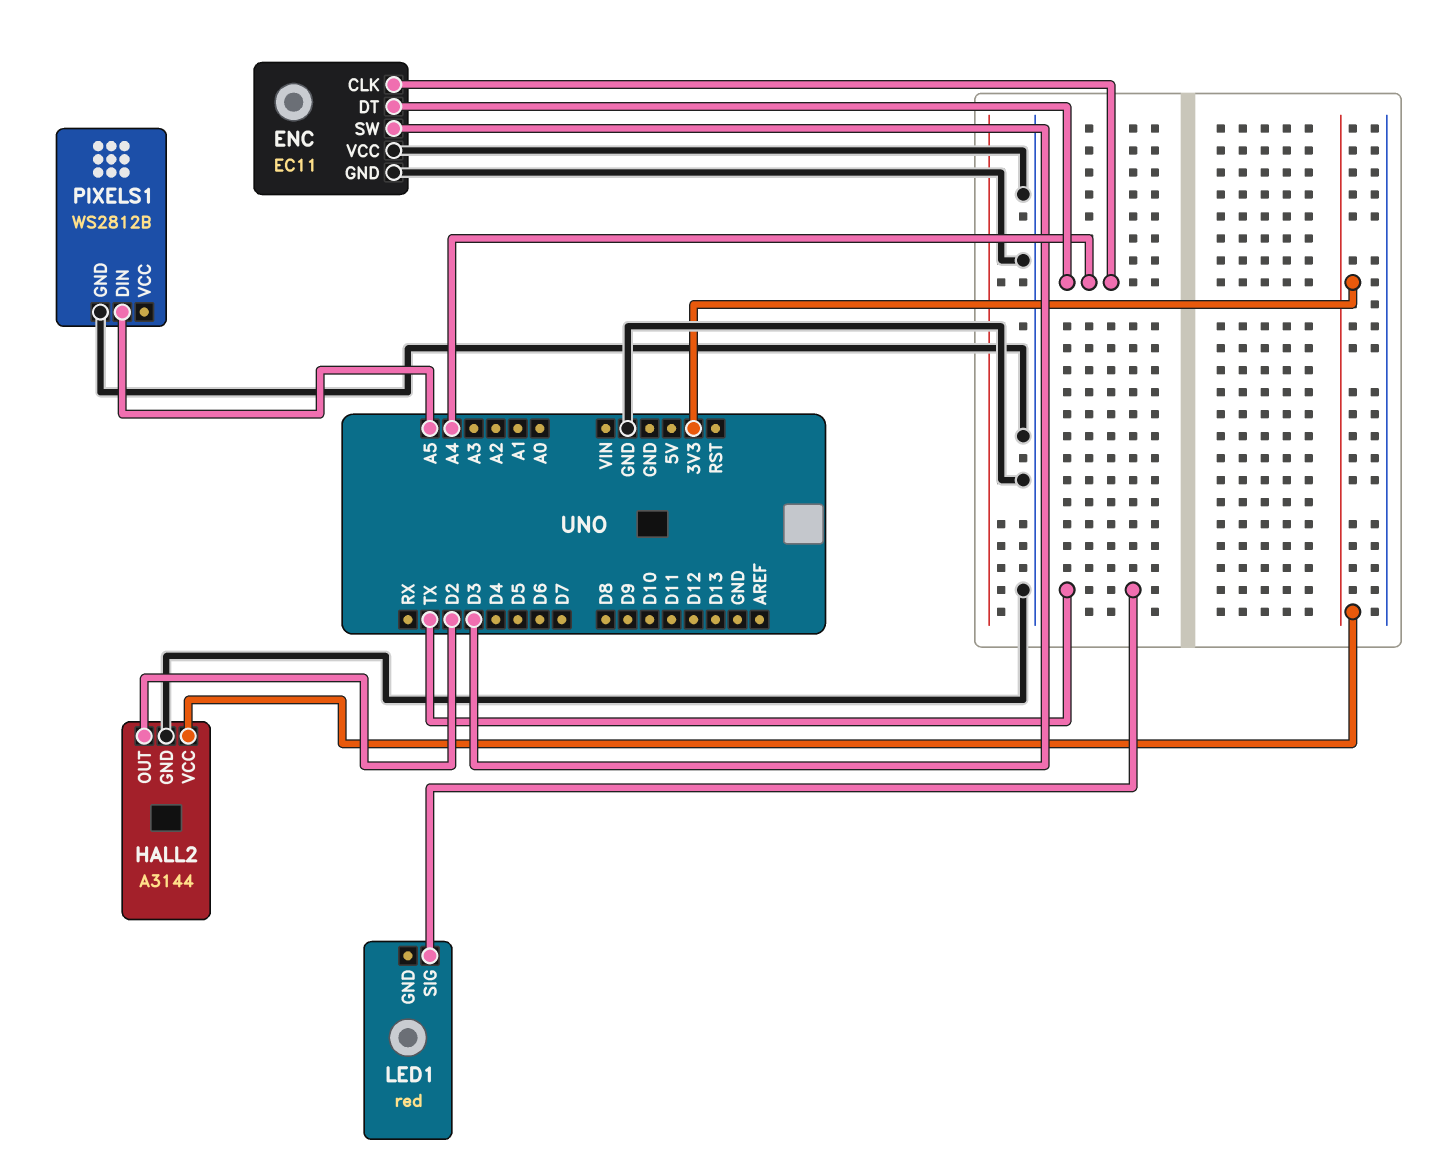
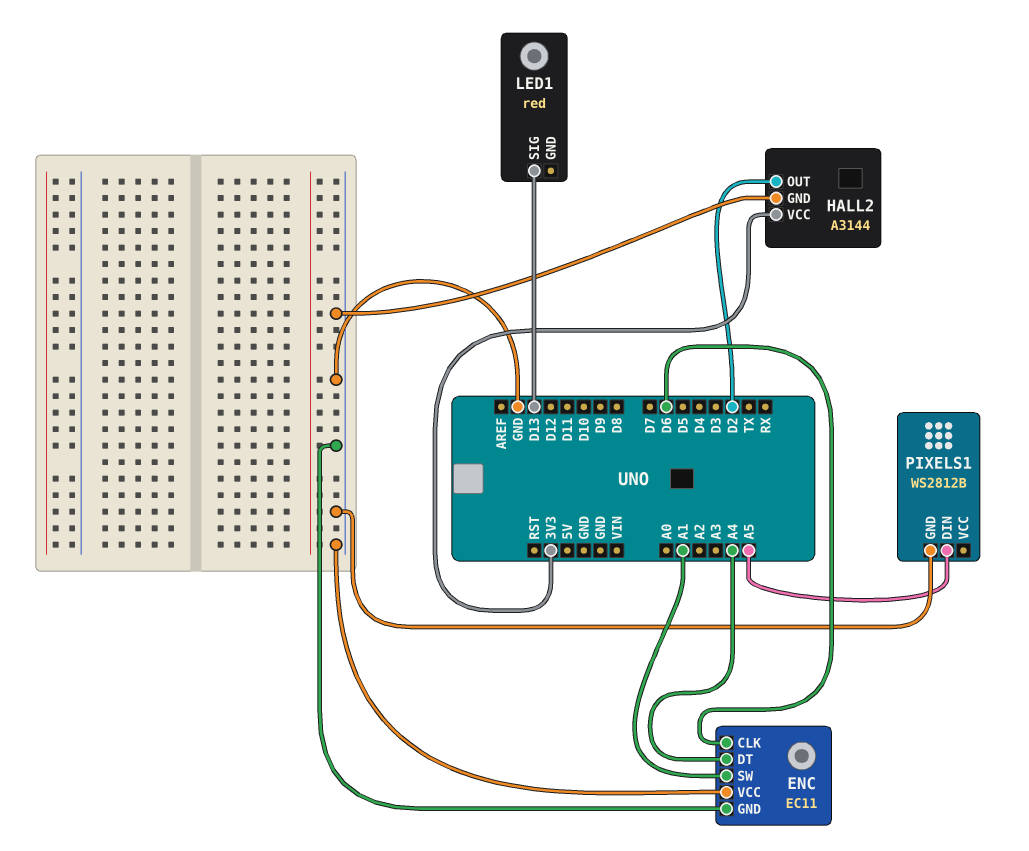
ENC pin CLK: A4 -> D6
ENC pin SW: D3 -> A1
LED1 pin SIG: TX -> D13

